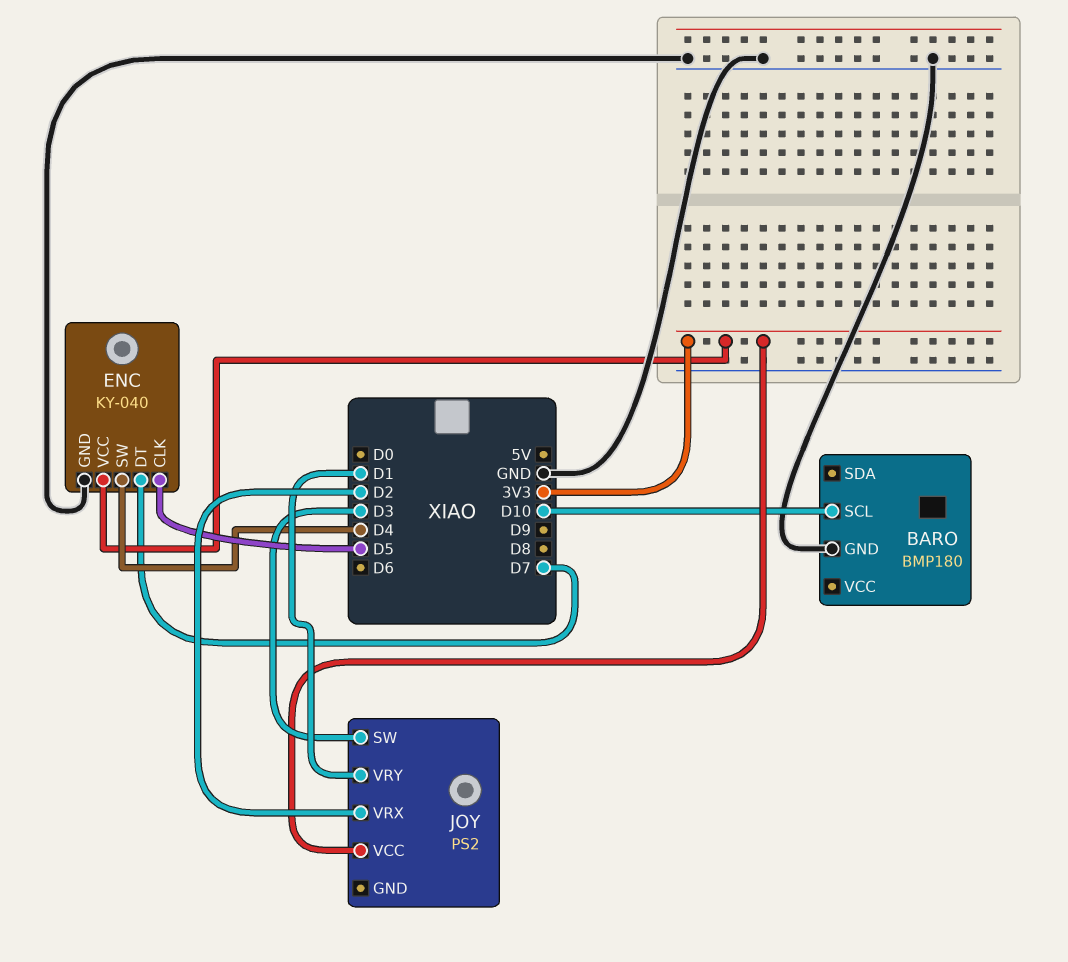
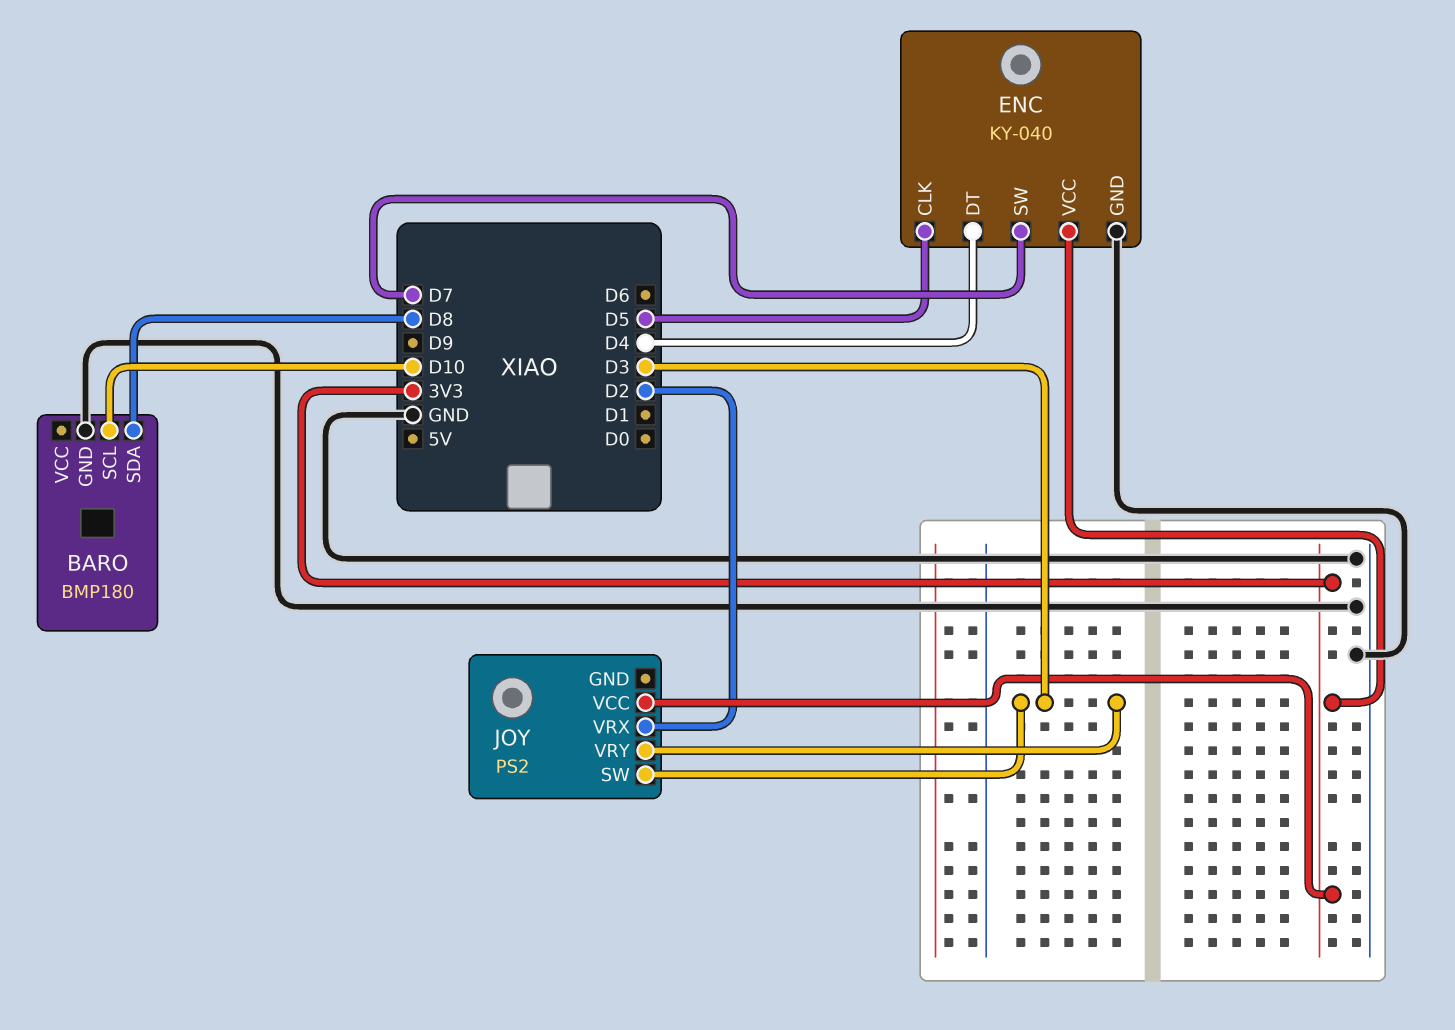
BARO pin SDA: none -> D8
ENC pin DT: D7 -> D4
ENC pin SW: D4 -> D7
JOY pin VRY: D1 -> D3

